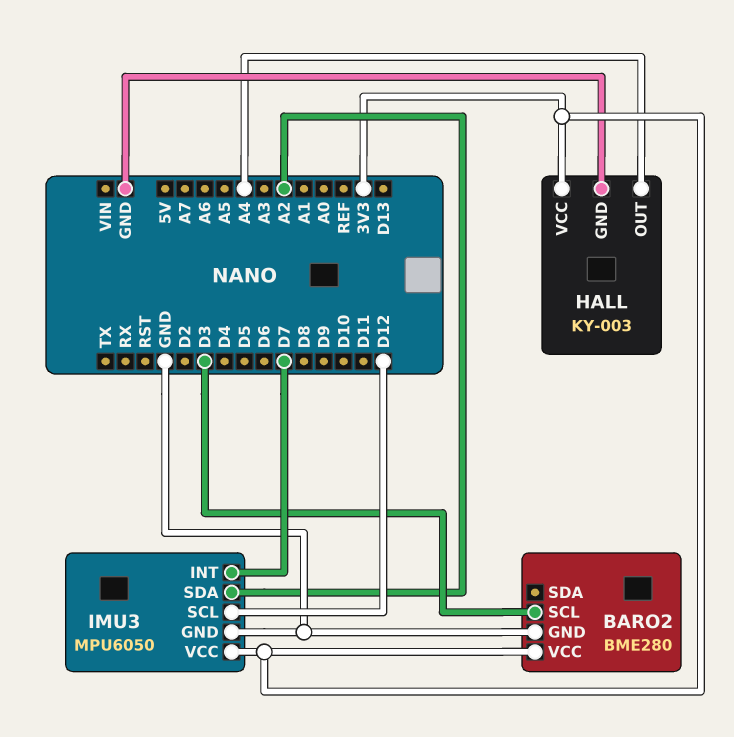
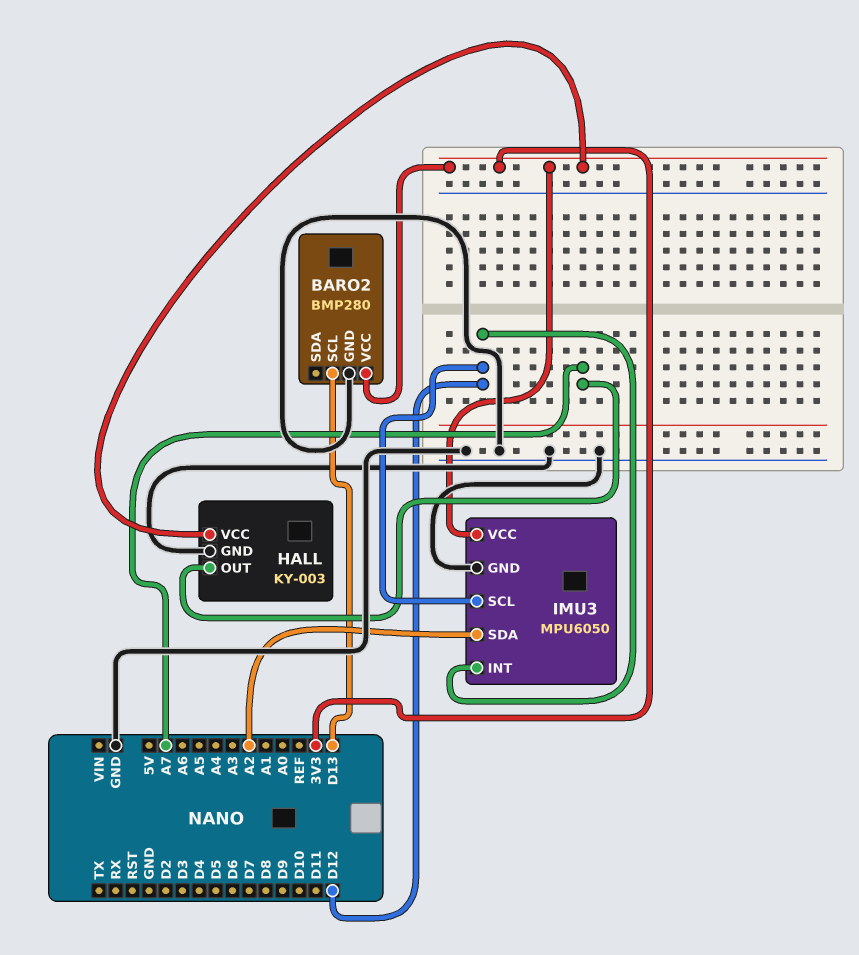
BARO2: BME280 -> BMP280
BARO2 pin SCL: D3 -> D13
HALL pin OUT: A4 -> A7
IMU3 pin INT: D7 -> D12

